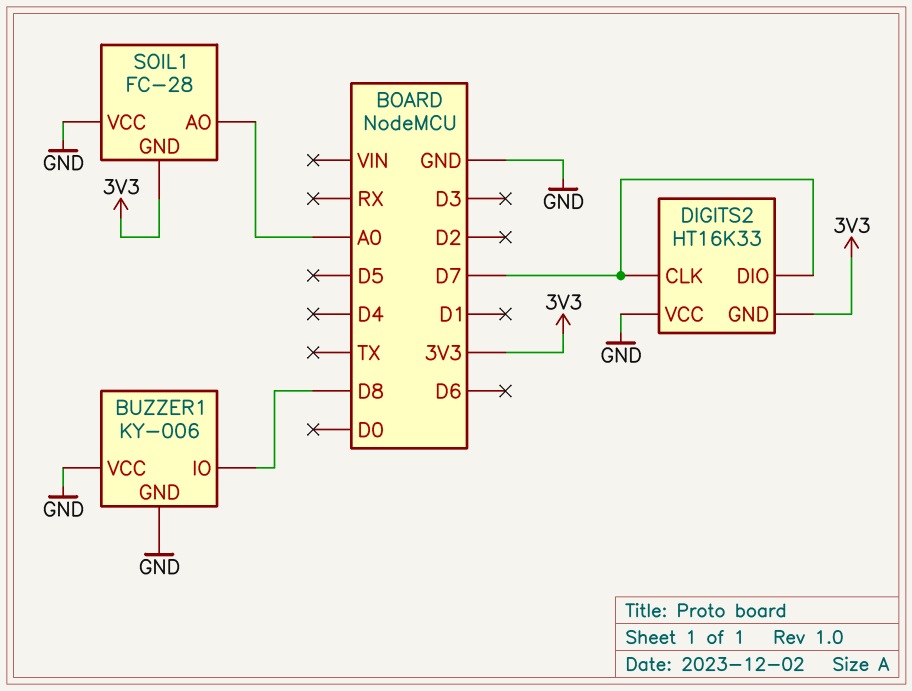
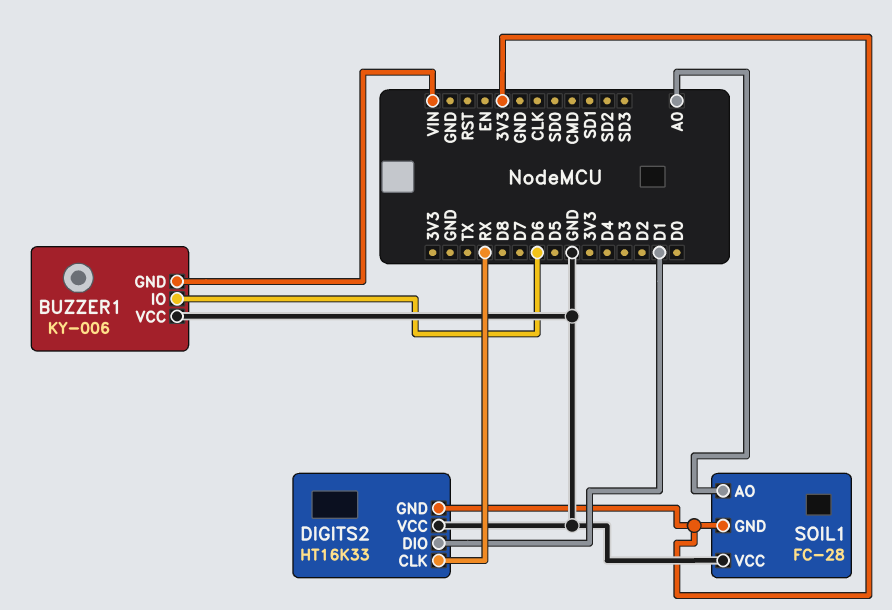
BUZZER1 pin GND: GND -> VIN
BUZZER1 pin IO: D8 -> D6
DIGITS2 pin CLK: D7 -> RX
DIGITS2 pin DIO: D7 -> D1

